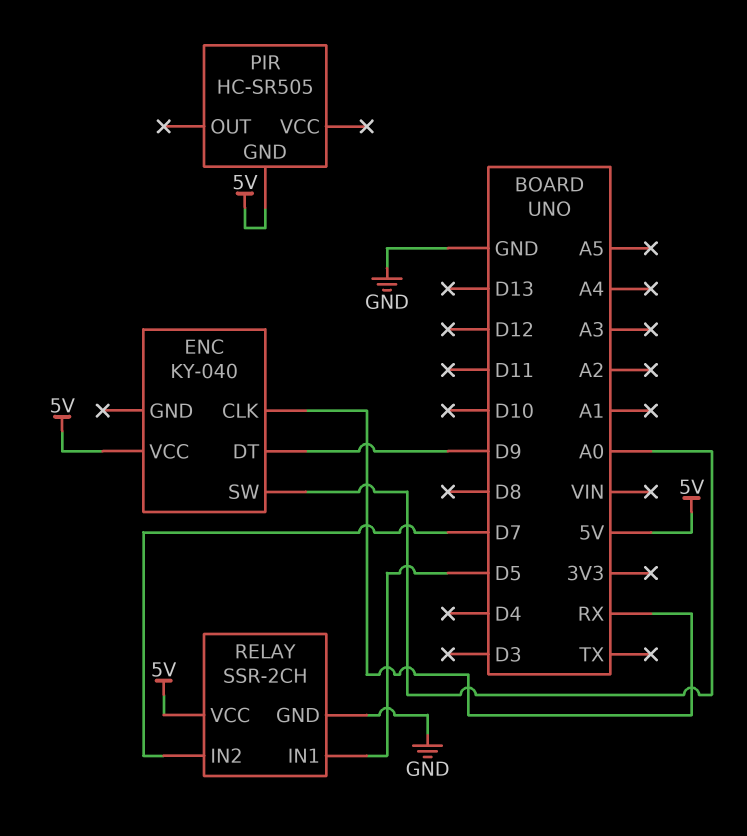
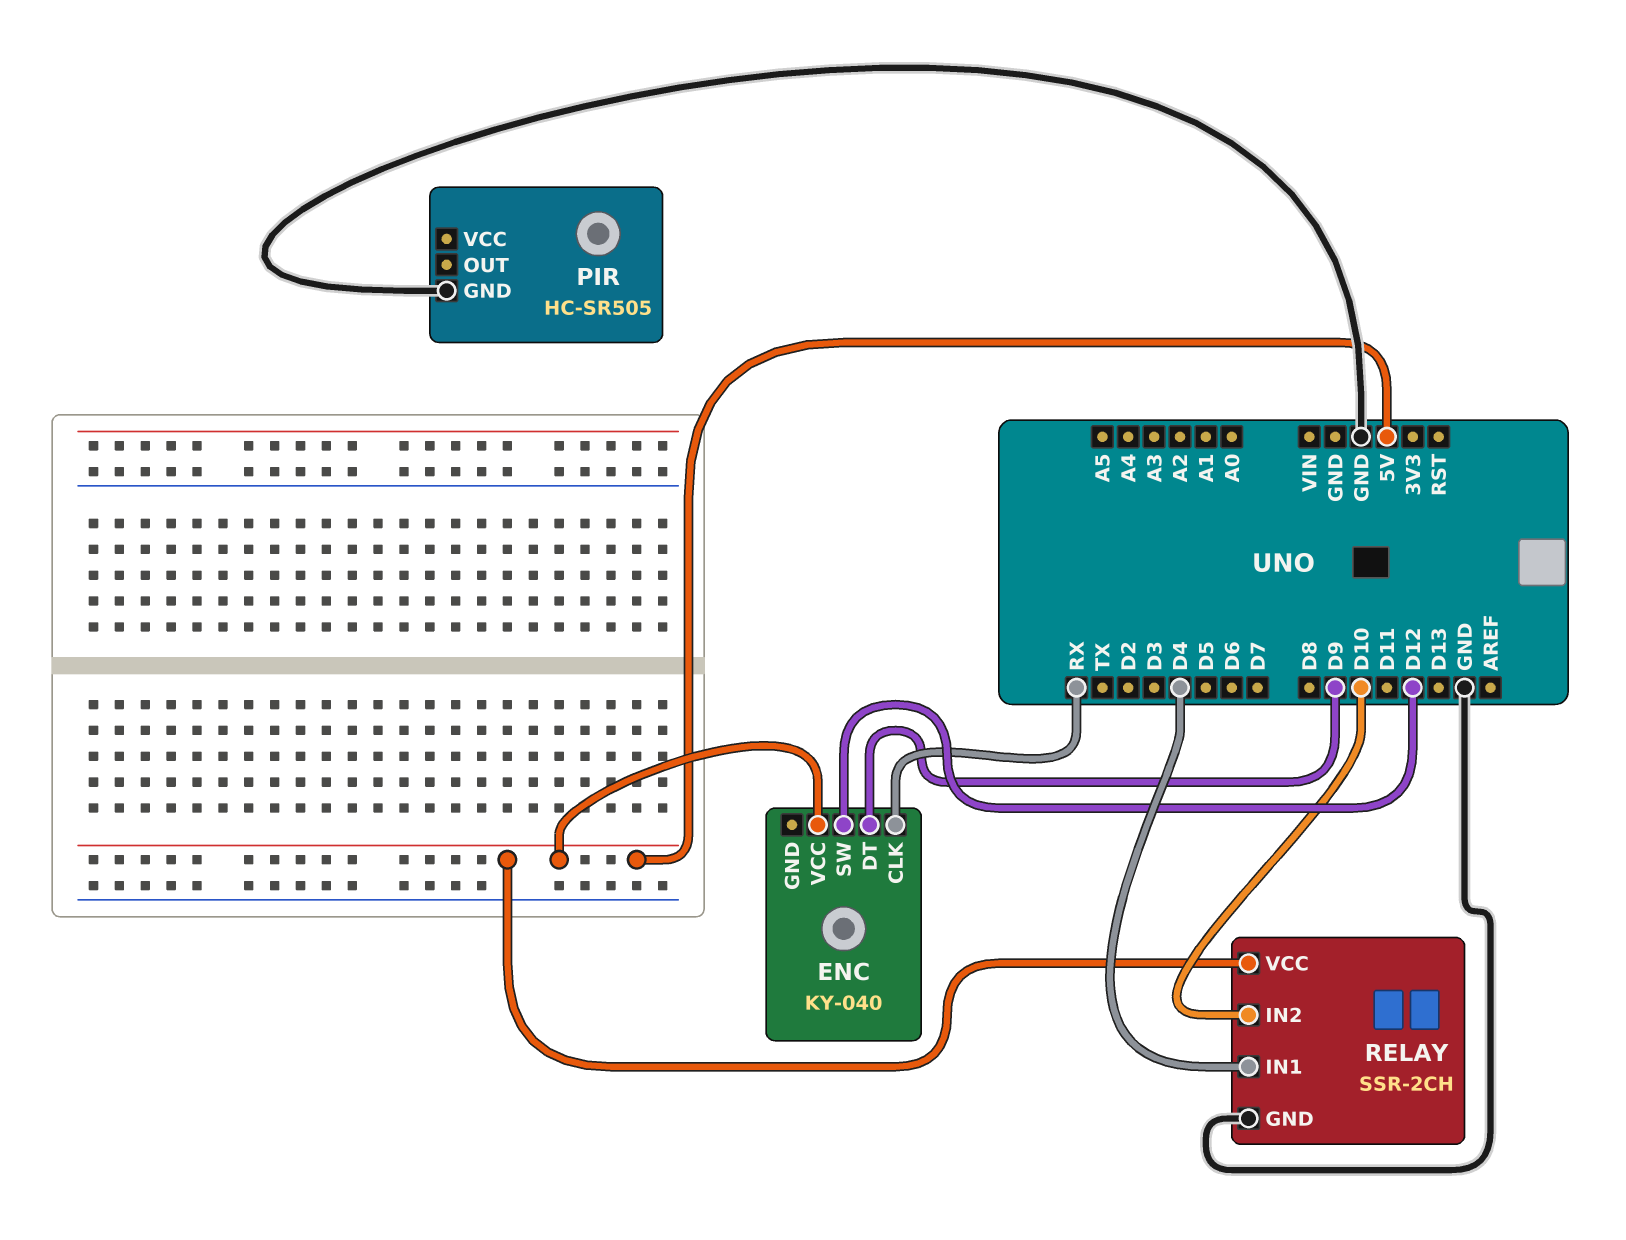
ENC pin SW: A0 -> D12
PIR pin GND: 5V -> GND
RELAY pin IN1: D5 -> D4
RELAY pin IN2: D7 -> D10

